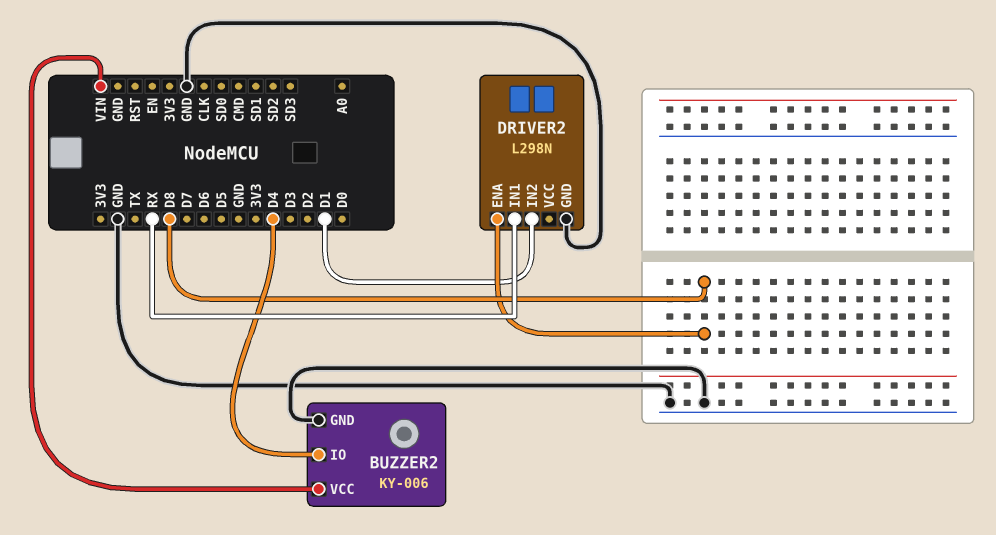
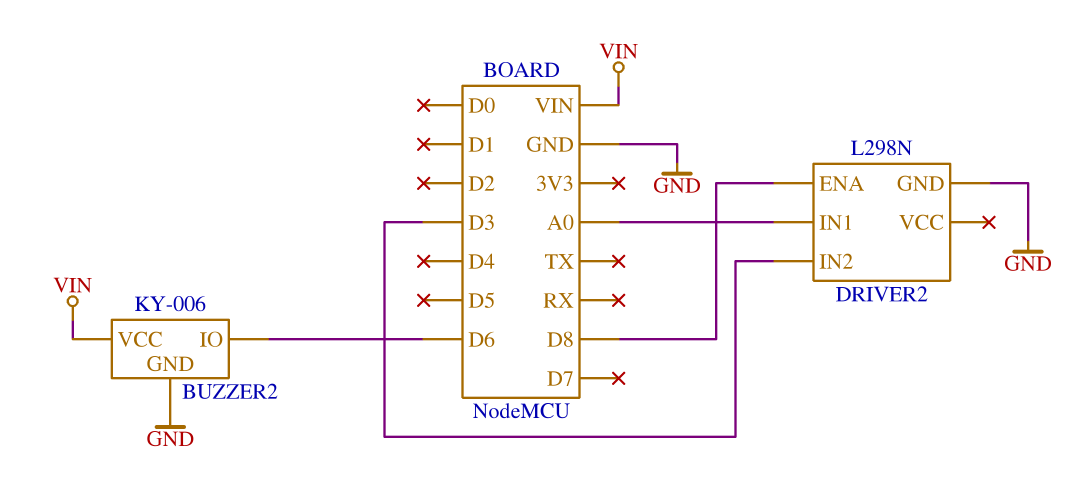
BUZZER2 pin IO: D4 -> D6
DRIVER2 pin IN1: RX -> A0
DRIVER2 pin IN2: D1 -> D3

